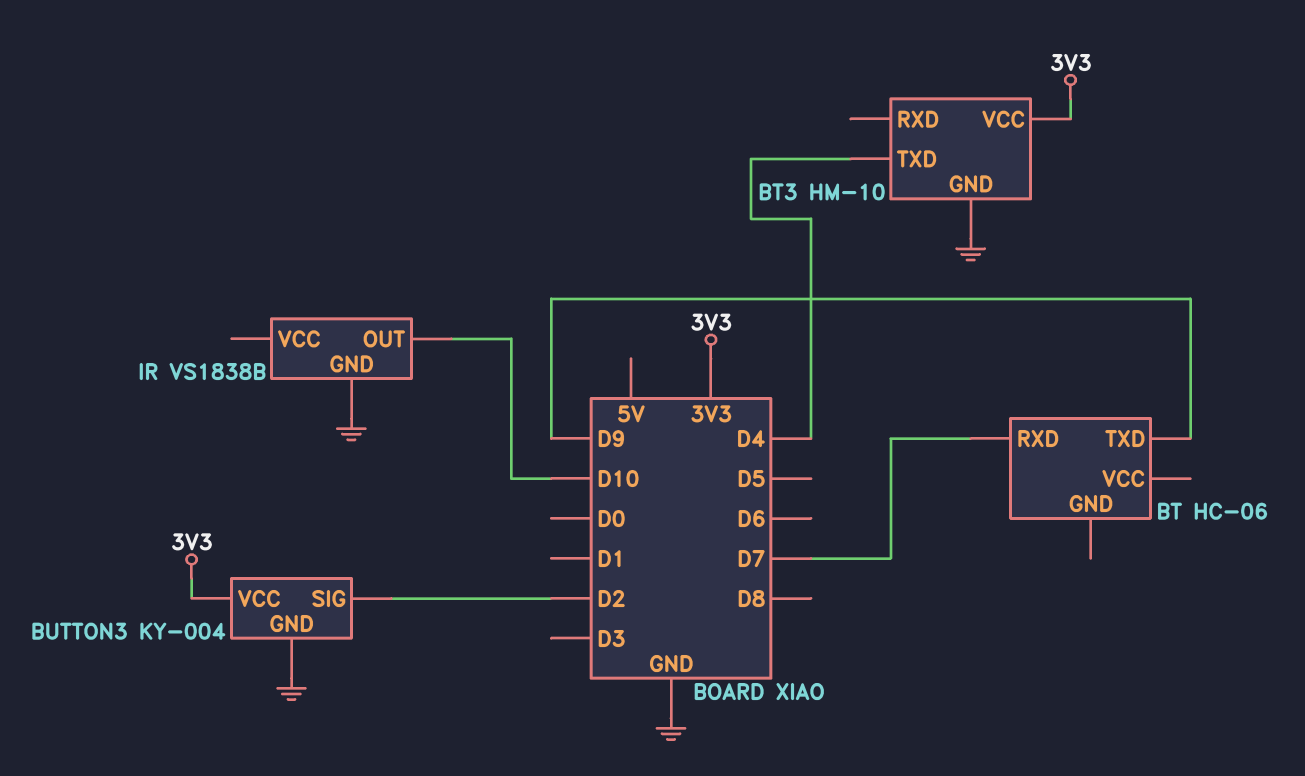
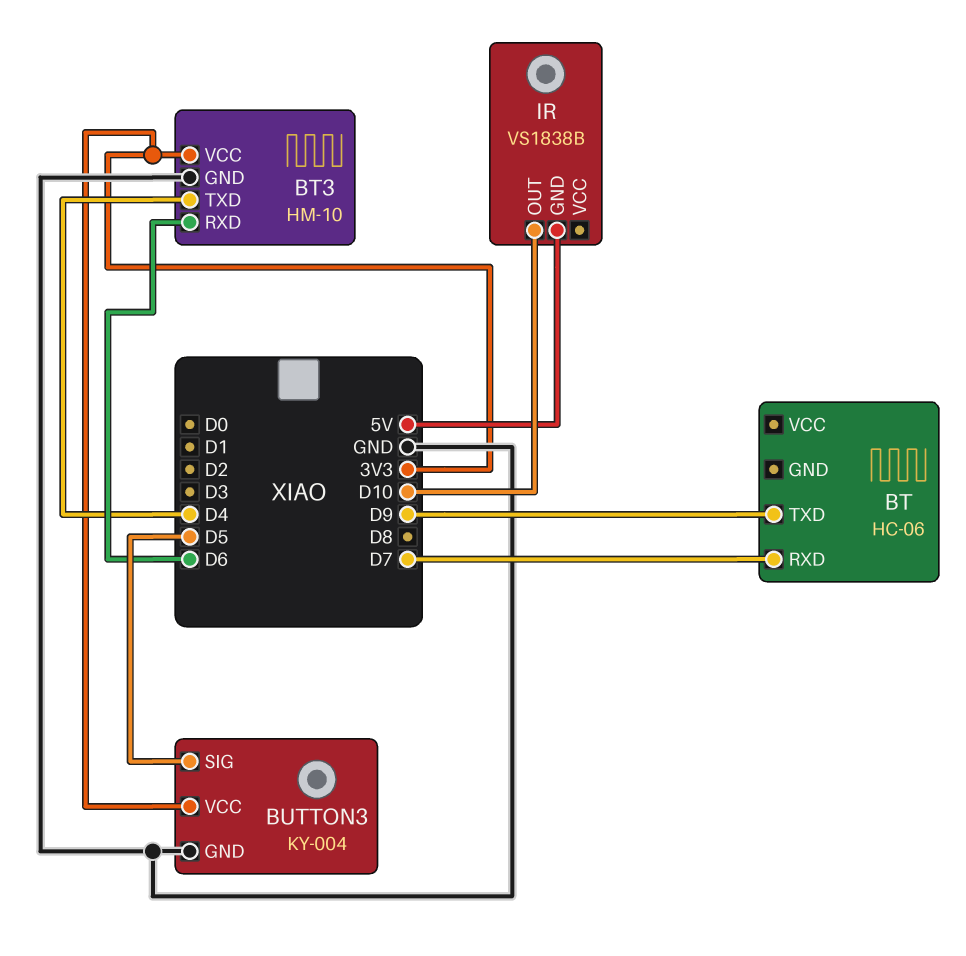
BT3 pin RXD: none -> D6
BUTTON3 pin SIG: D2 -> D5
IR pin GND: GND -> 5V

